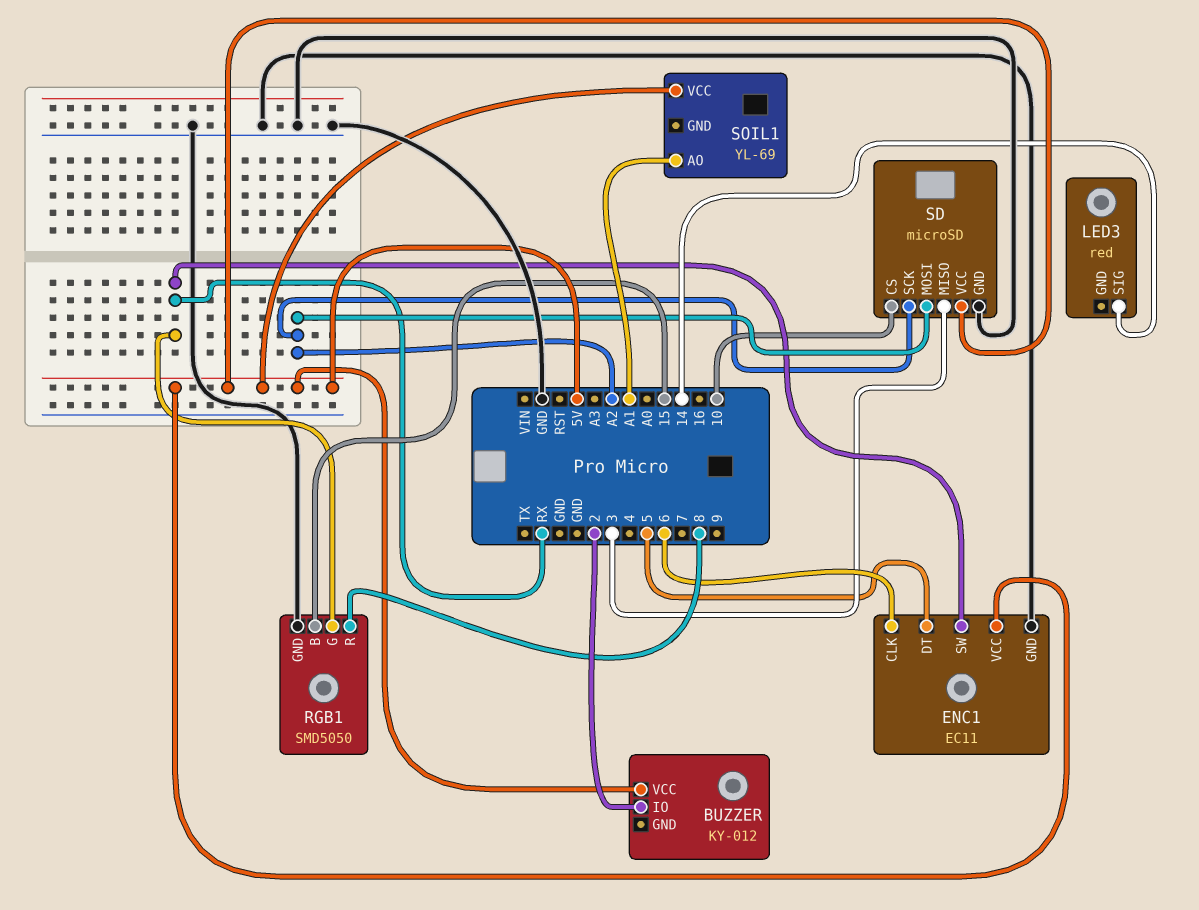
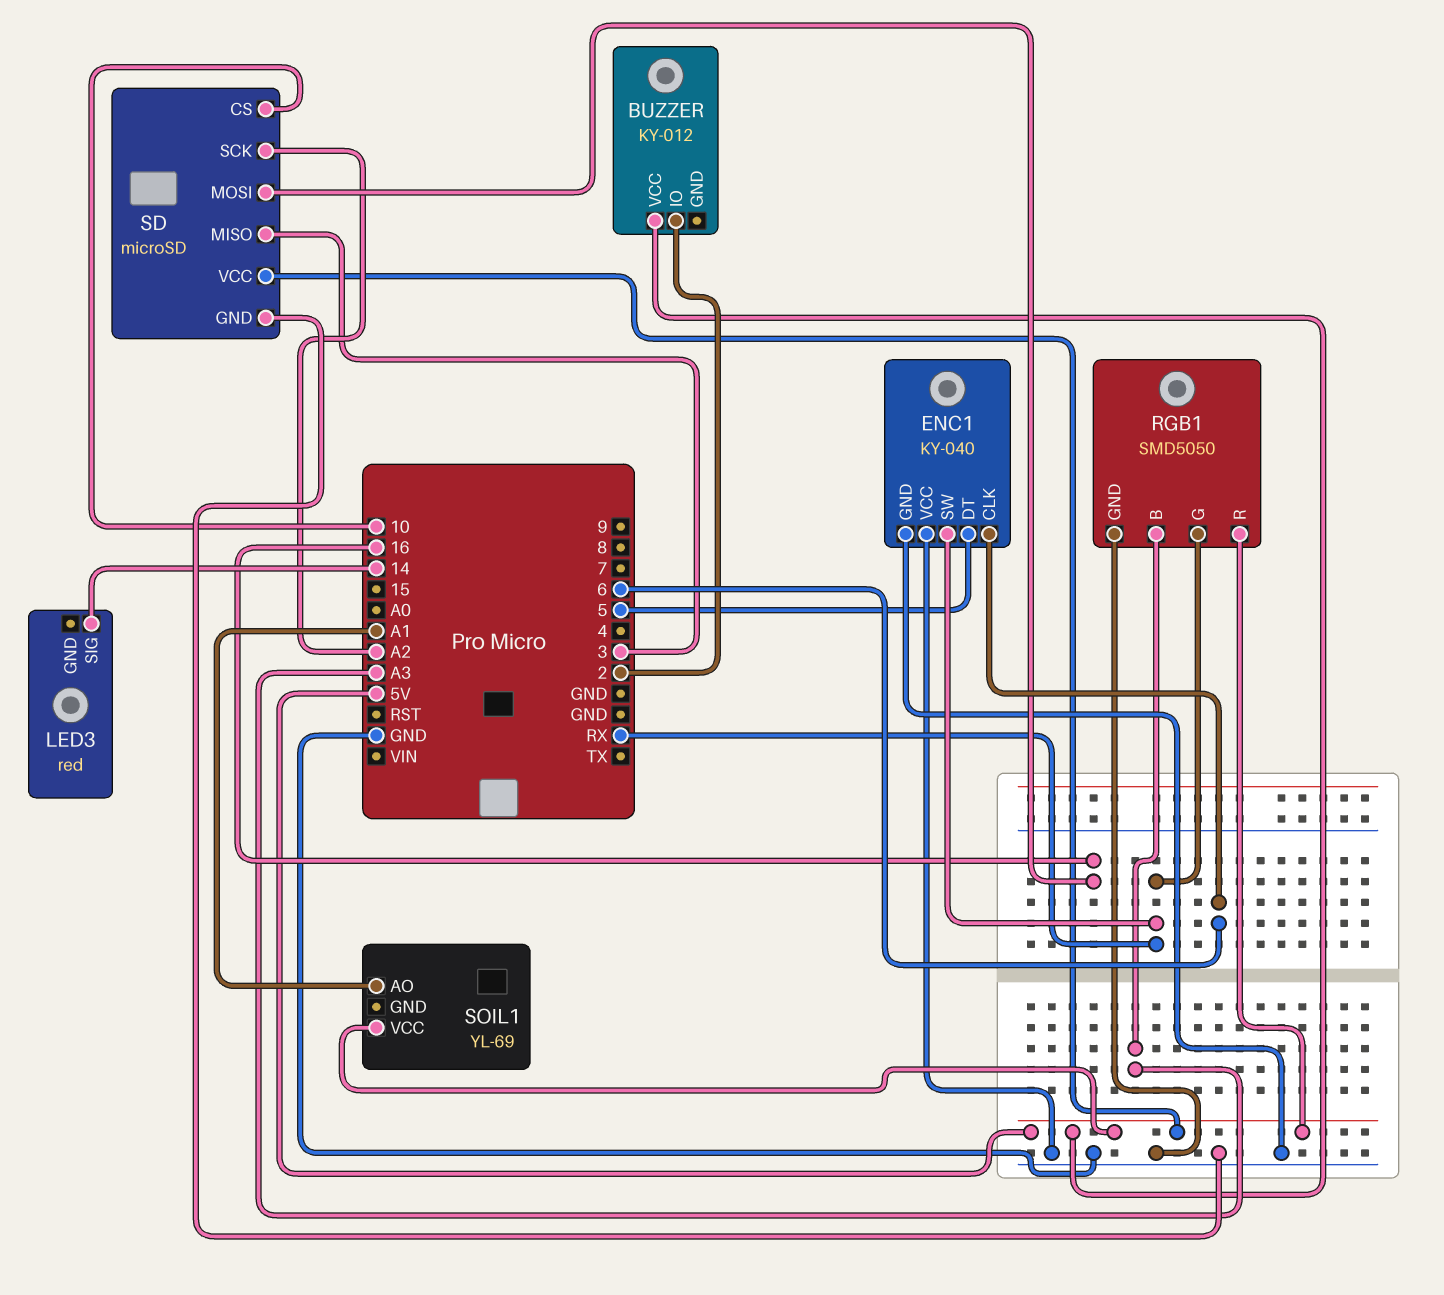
ENC1: EC11 -> KY-040
ENC1 pin VCC: 5V -> GND
RGB1 pin B: 15 -> A3
RGB1 pin R: 8 -> 5V
SD pin MOSI: A2 -> 16

